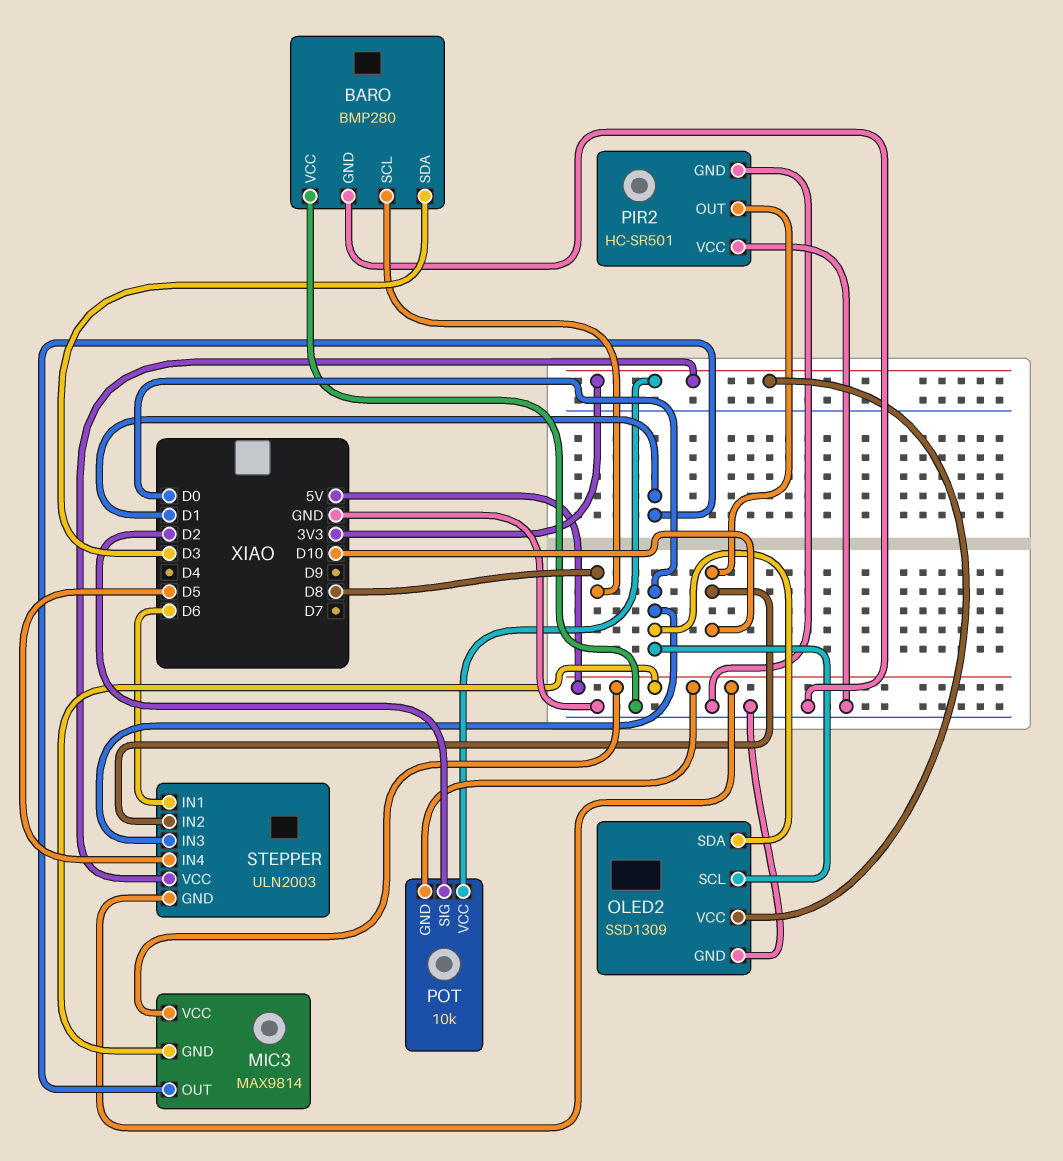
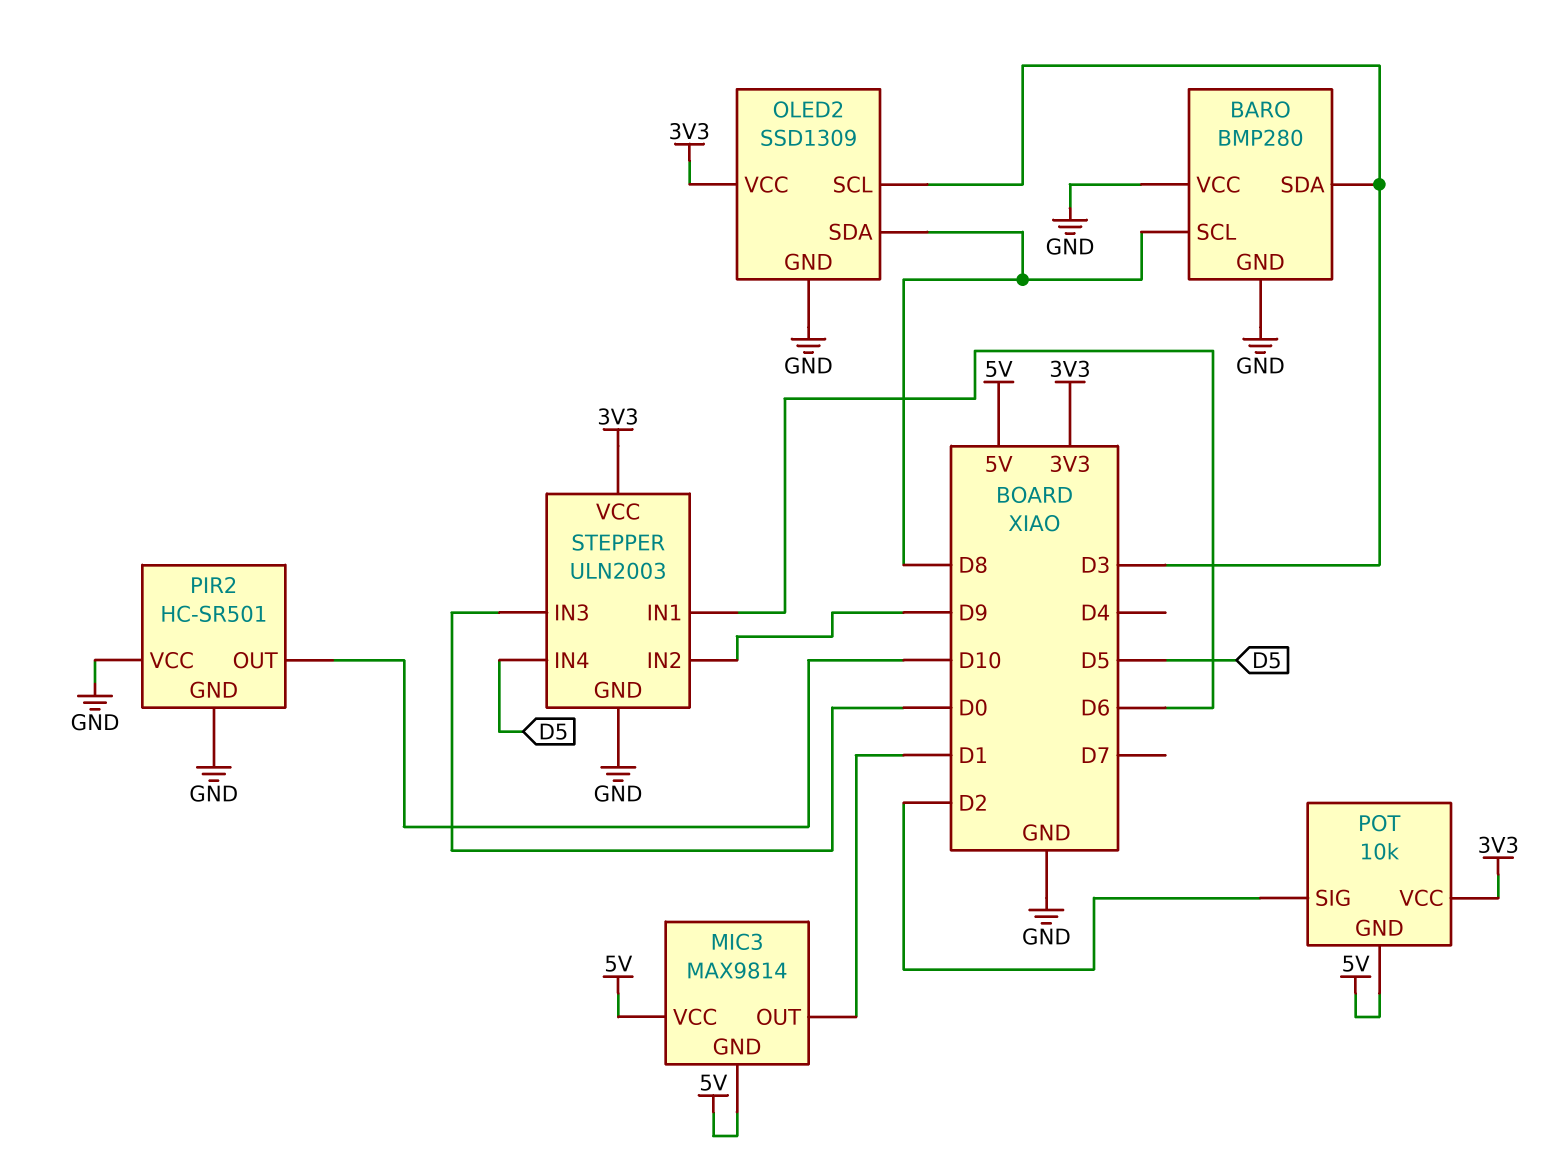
OLED2 pin SCL: D0 -> D3
OLED2 pin SDA: D0 -> D8
STEPPER pin GND: 5V -> GND
STEPPER pin IN2: D10 -> D9

